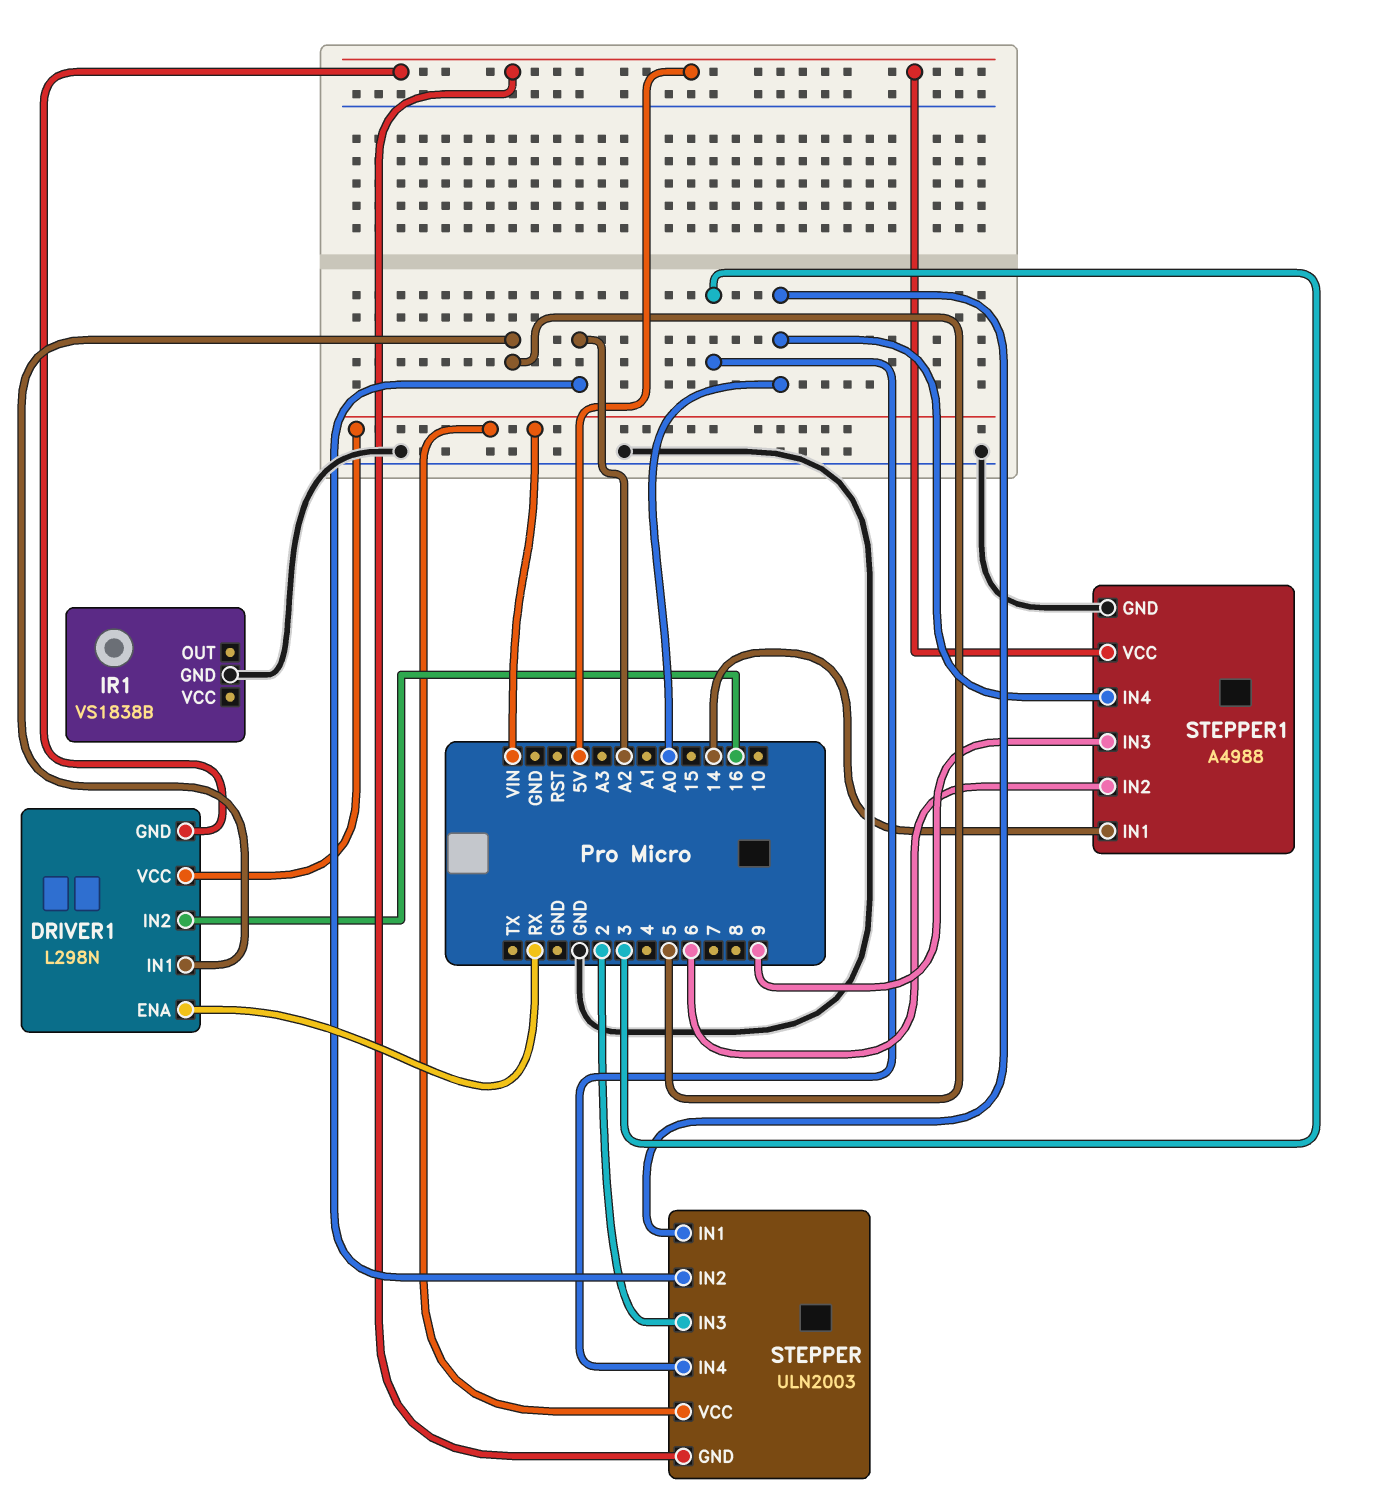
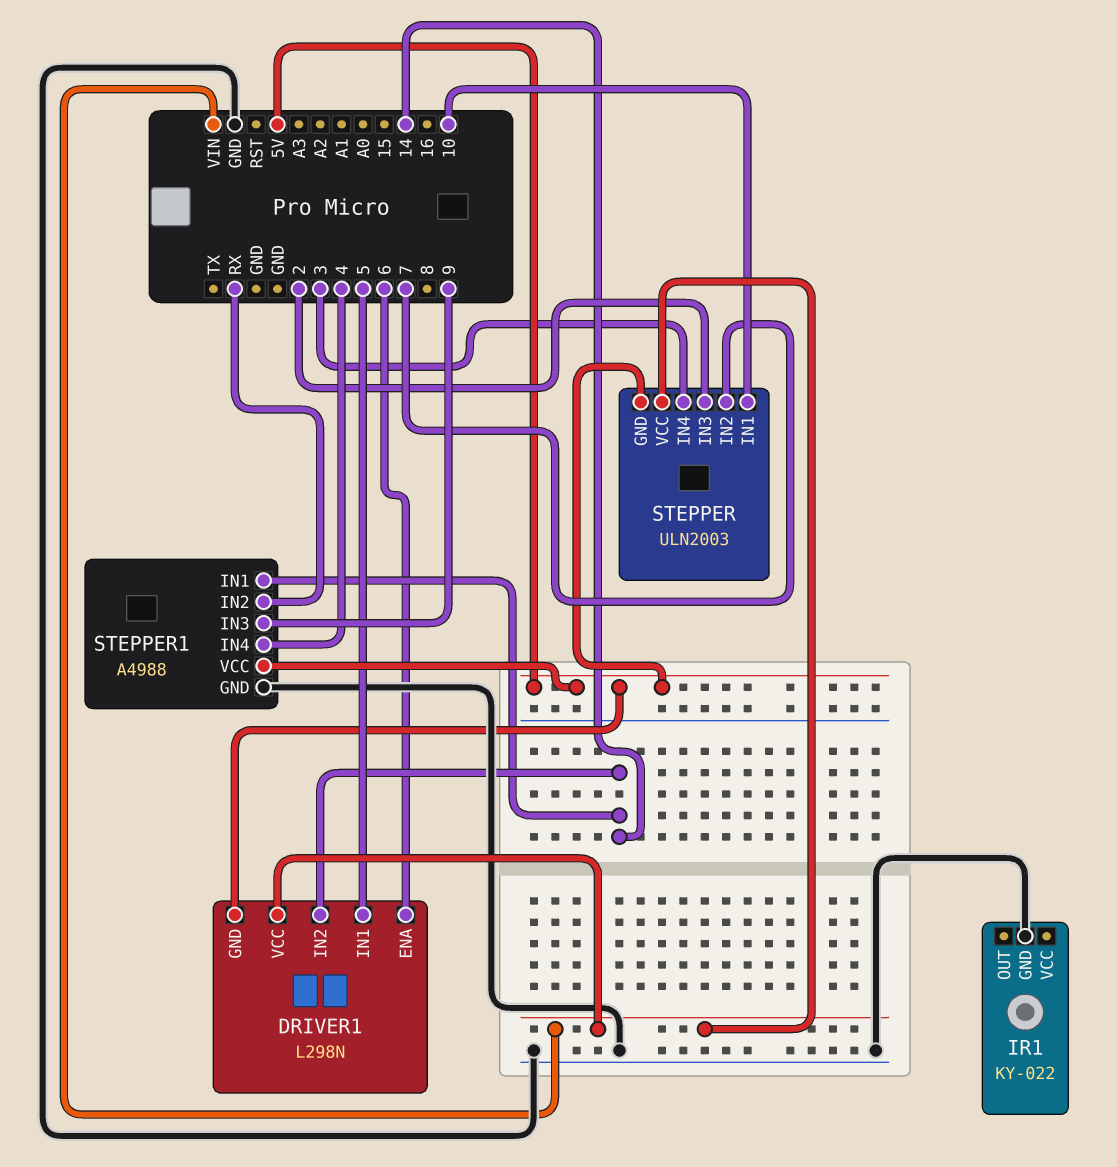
DRIVER1 pin ENA: RX -> 6
DRIVER1 pin IN2: 16 -> 14
IR1: VS1838B -> KY-022
STEPPER pin IN1: A0 -> 10
STEPPER pin IN2: A2 -> 7
STEPPER1 pin IN2: 6 -> RX
STEPPER1 pin IN4: A0 -> 4

